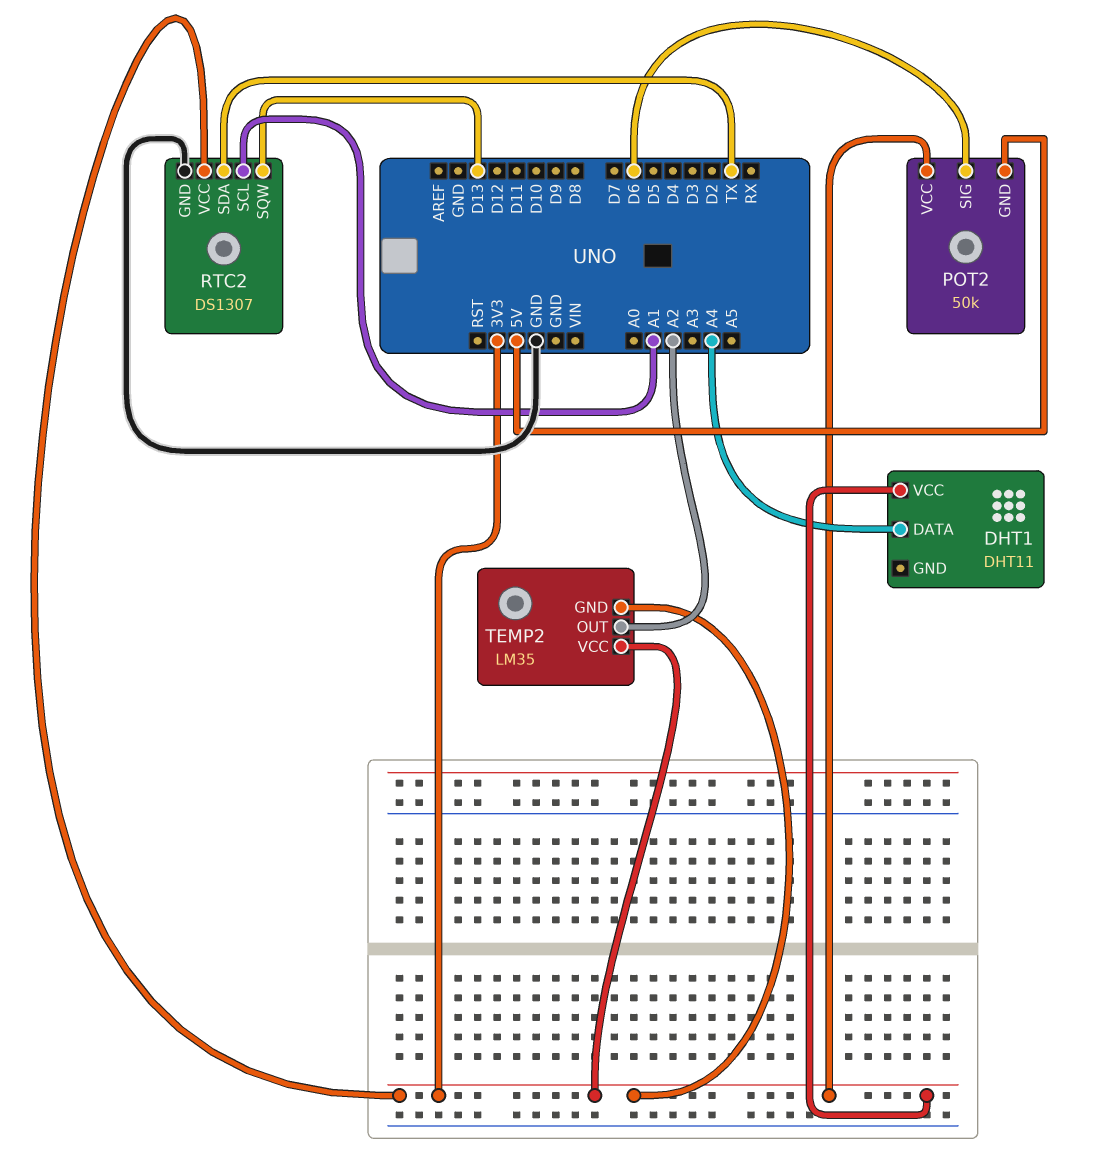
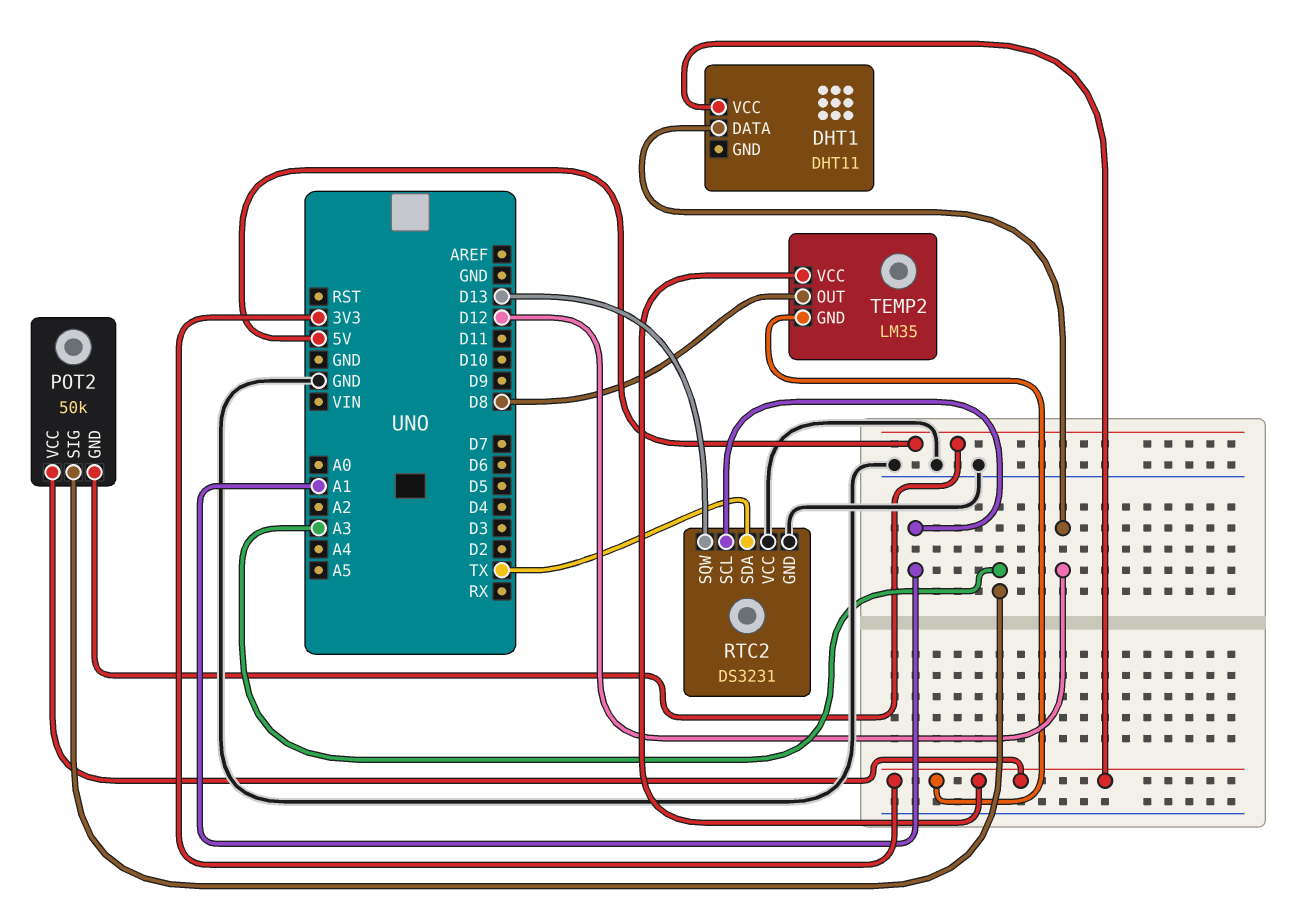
DHT1 pin DATA: A4 -> D12
POT2 pin SIG: D6 -> A3
RTC2: DS1307 -> DS3231
RTC2 pin VCC: 3V3 -> GND
TEMP2 pin OUT: A2 -> D8

